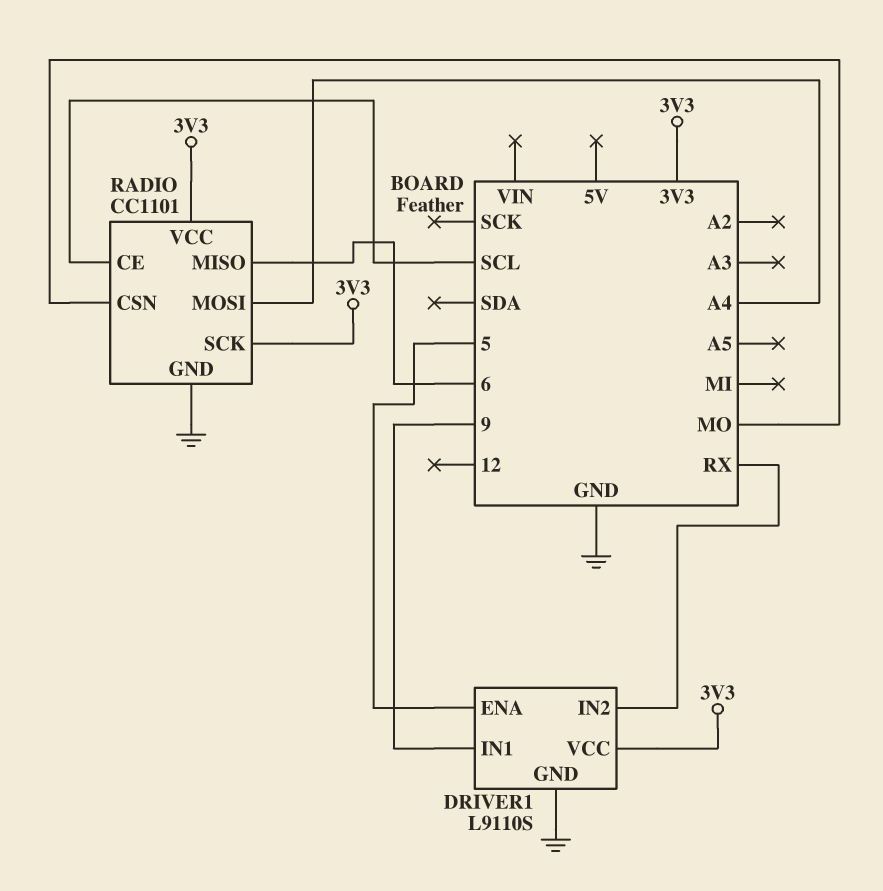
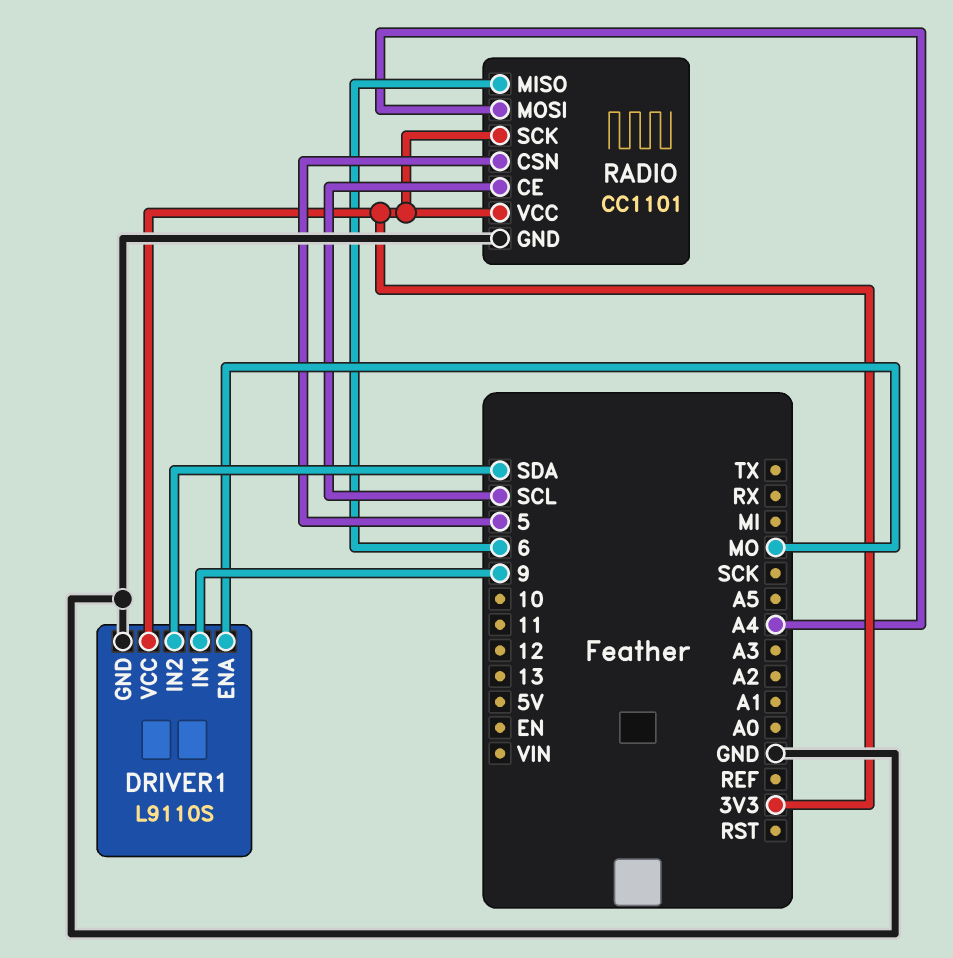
DRIVER1 pin ENA: 5 -> MO
DRIVER1 pin IN2: RX -> SDA
RADIO pin CSN: MO -> 5

